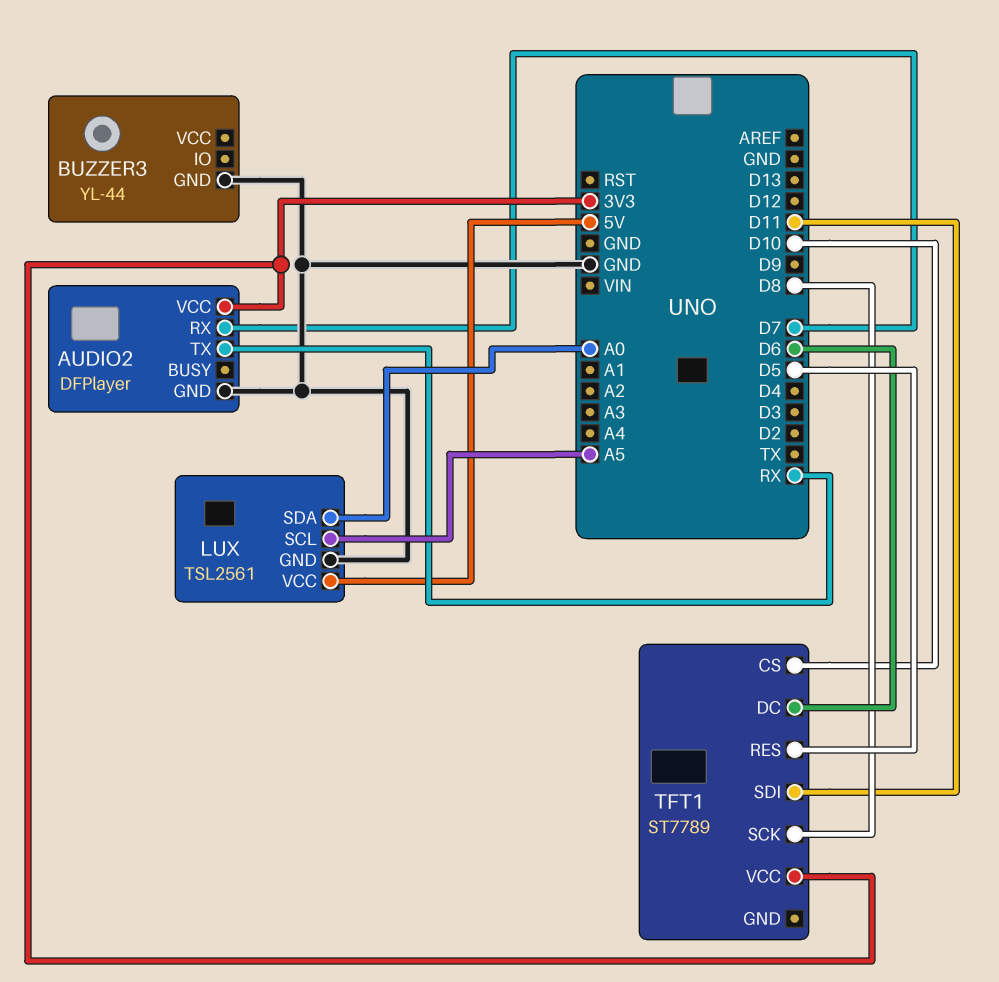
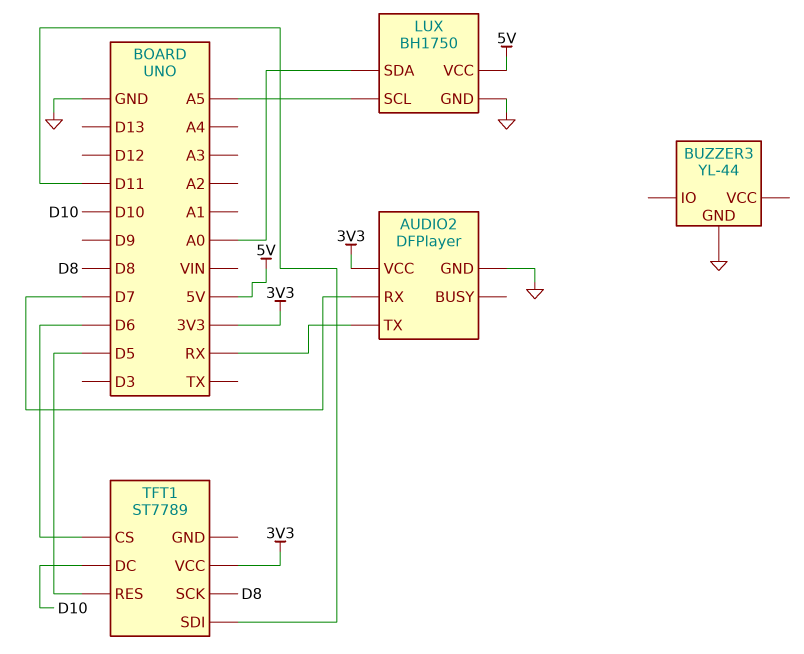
LUX: TSL2561 -> BH1750
TFT1 pin CS: D10 -> D6
TFT1 pin DC: D6 -> D10

